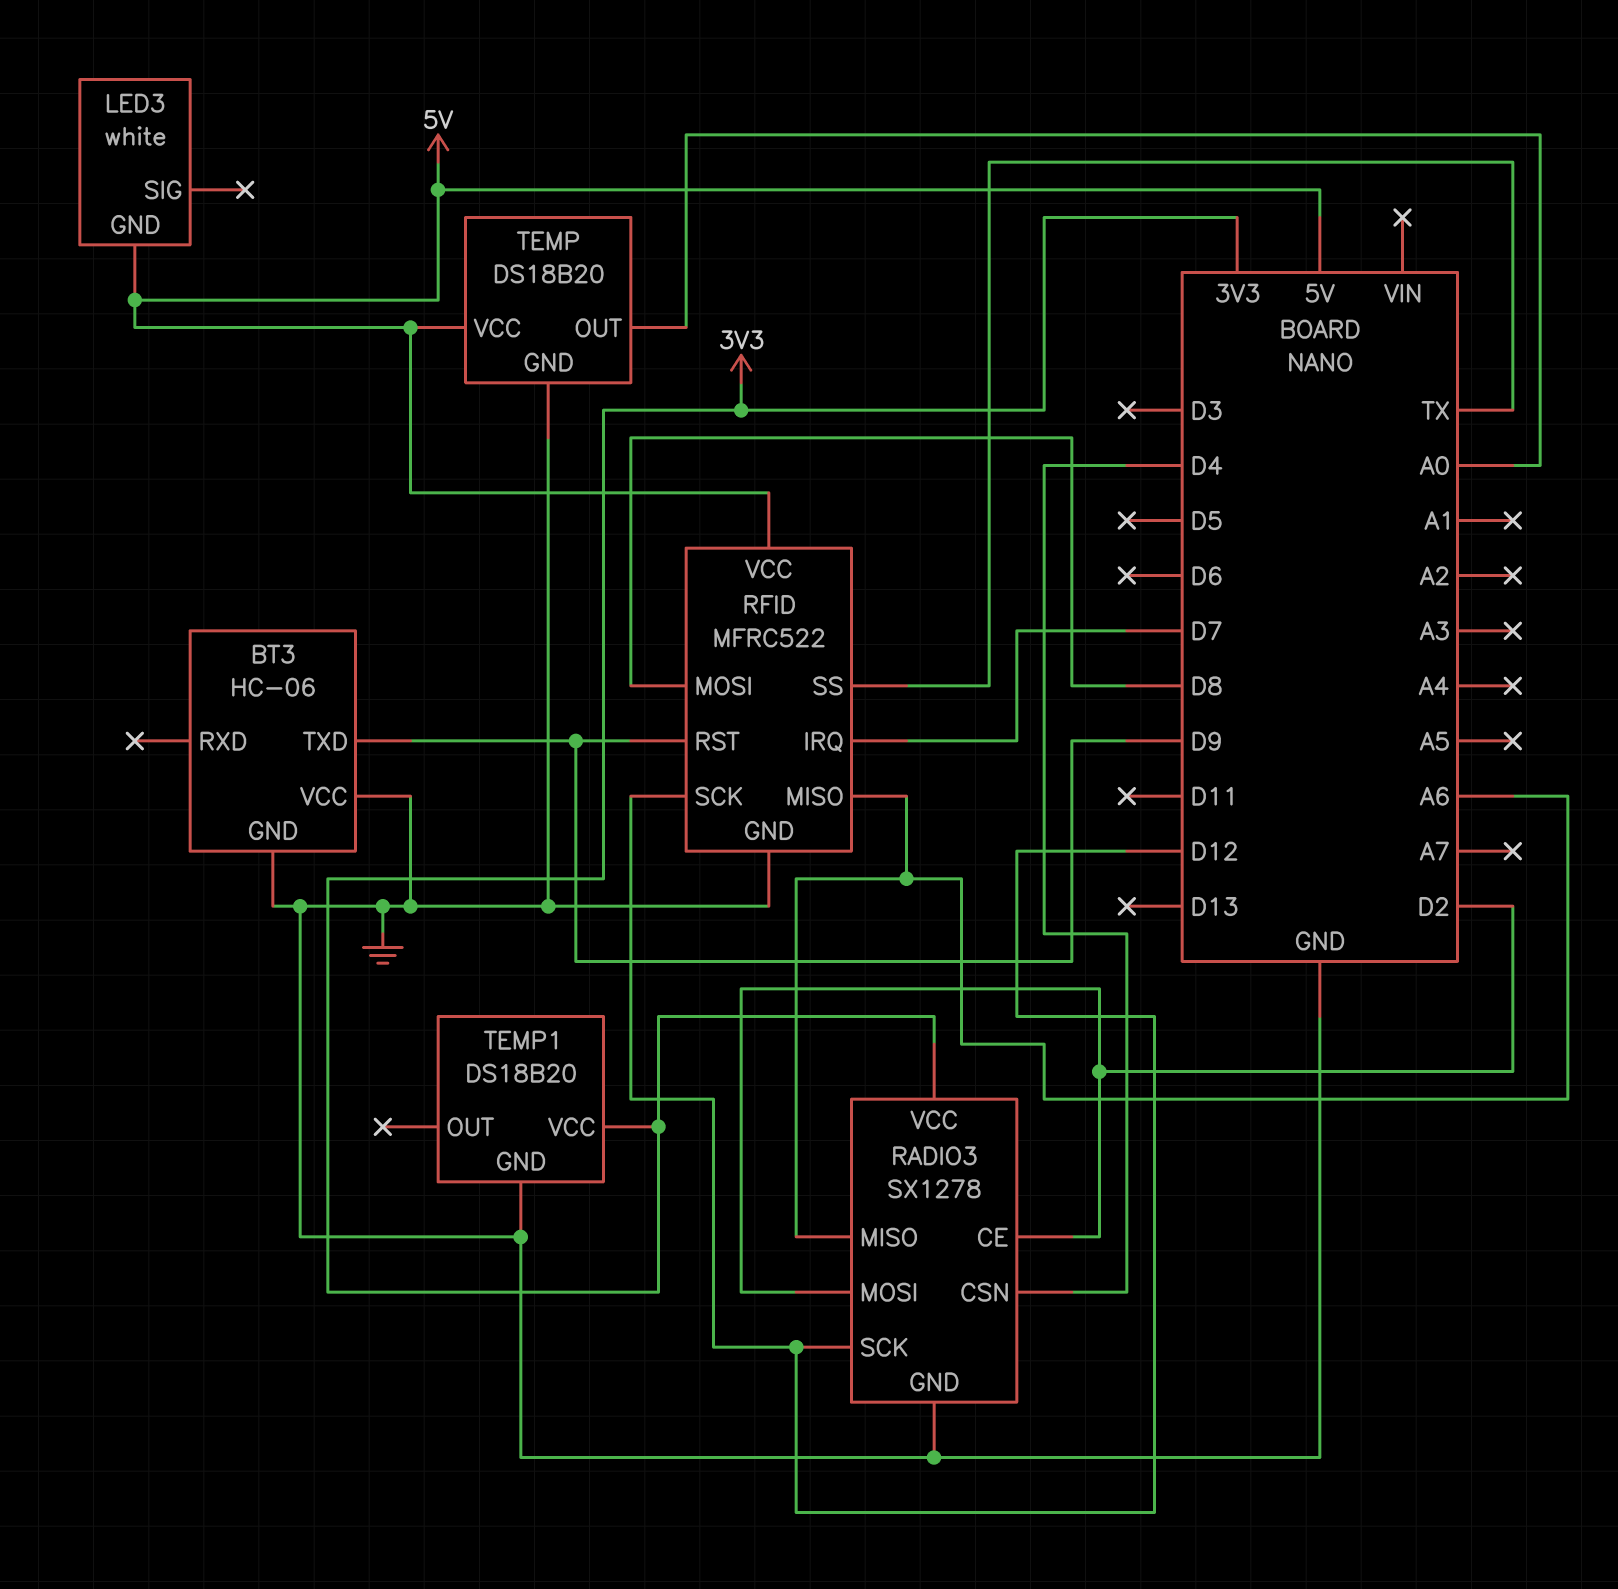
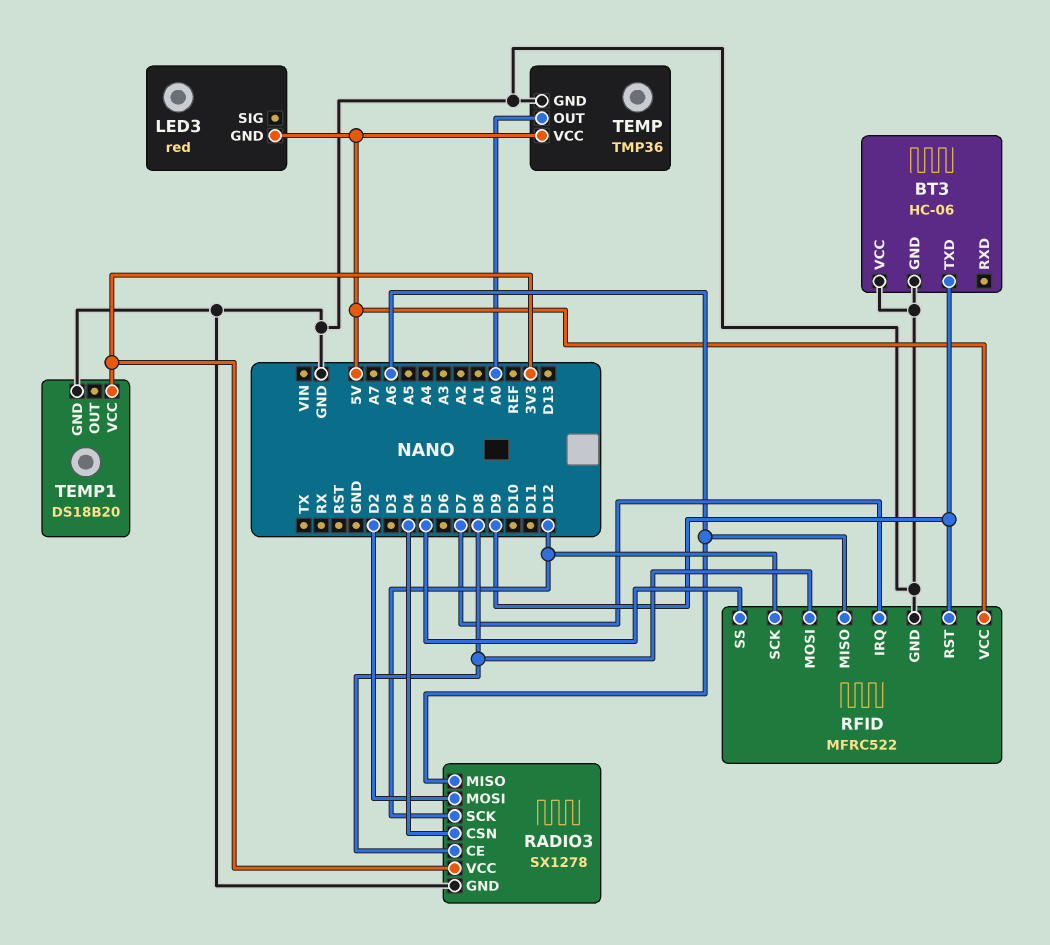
LED3: white -> red
RADIO3 pin CE: D2 -> D8
RFID pin SS: TX -> D5
TEMP: DS18B20 -> TMP36

